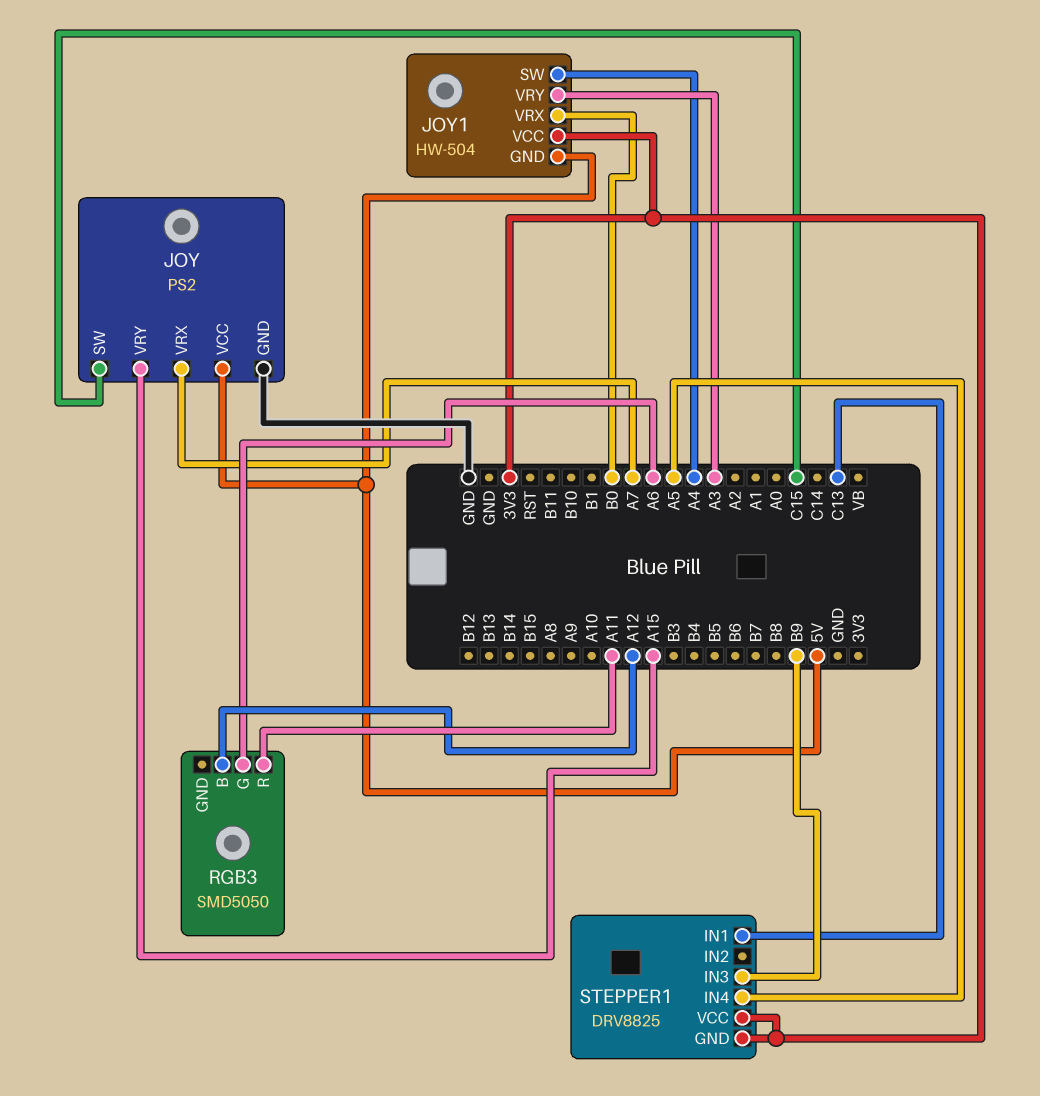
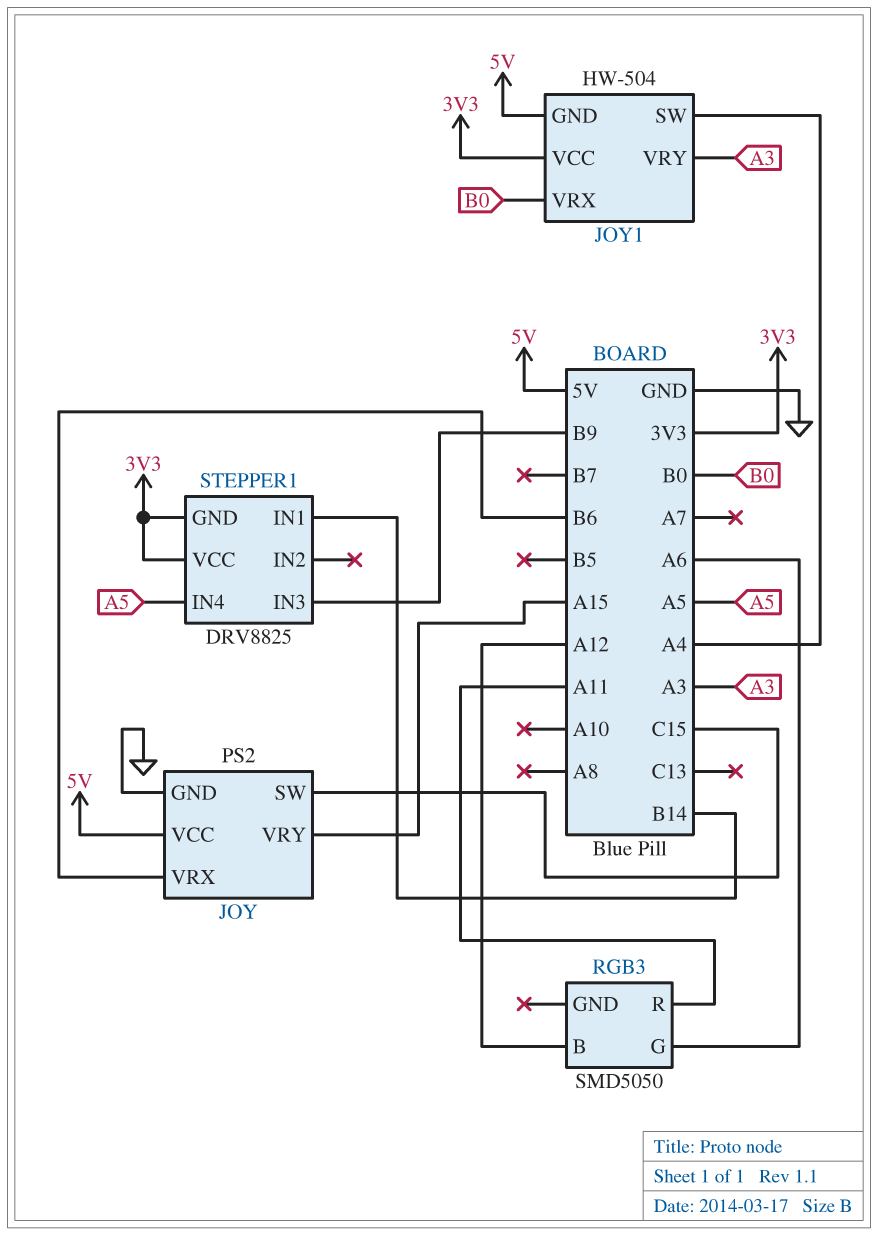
JOY pin VRX: A7 -> B6
STEPPER1 pin IN1: C13 -> B14

